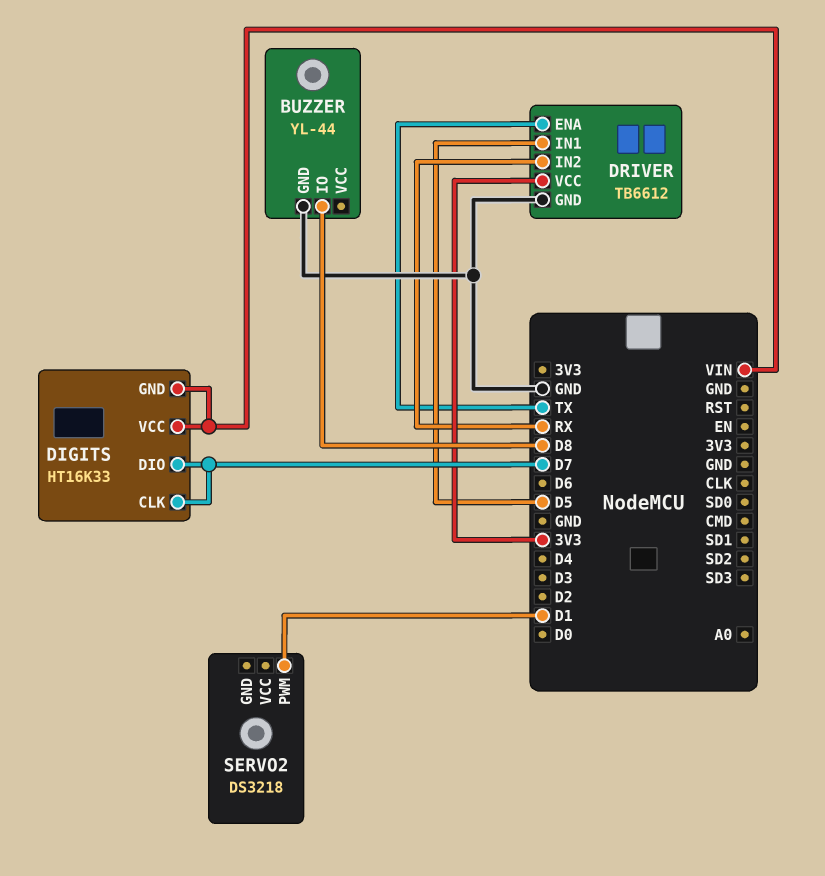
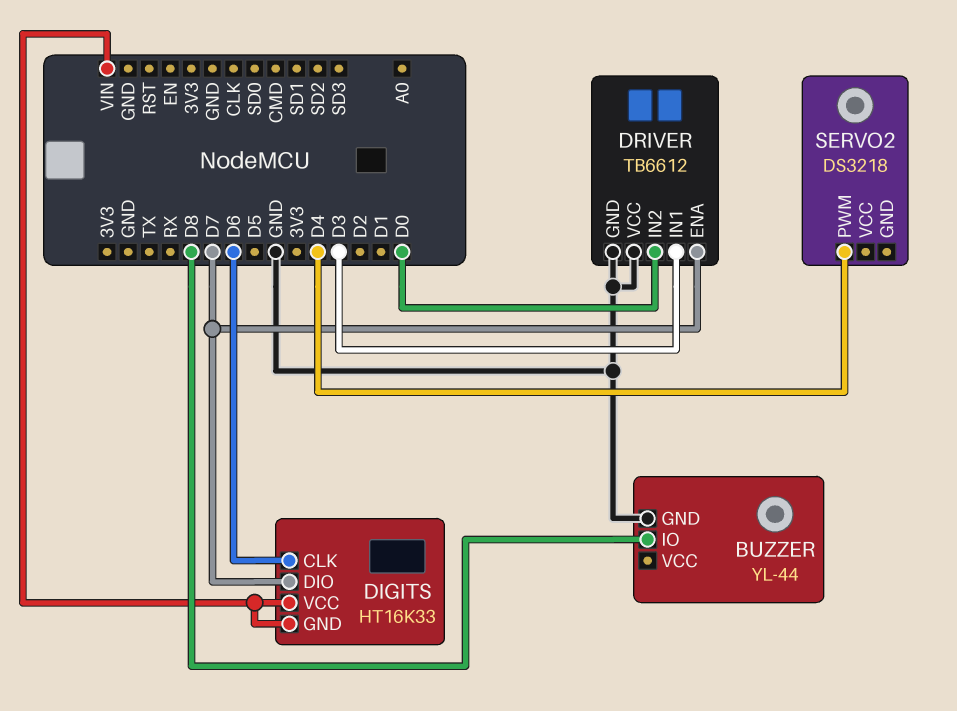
DIGITS pin CLK: D7 -> D6
DRIVER pin ENA: TX -> D7
DRIVER pin IN1: D5 -> D3
DRIVER pin IN2: RX -> D0
DRIVER pin VCC: 3V3 -> GND
SERVO2 pin PWM: D1 -> D4

